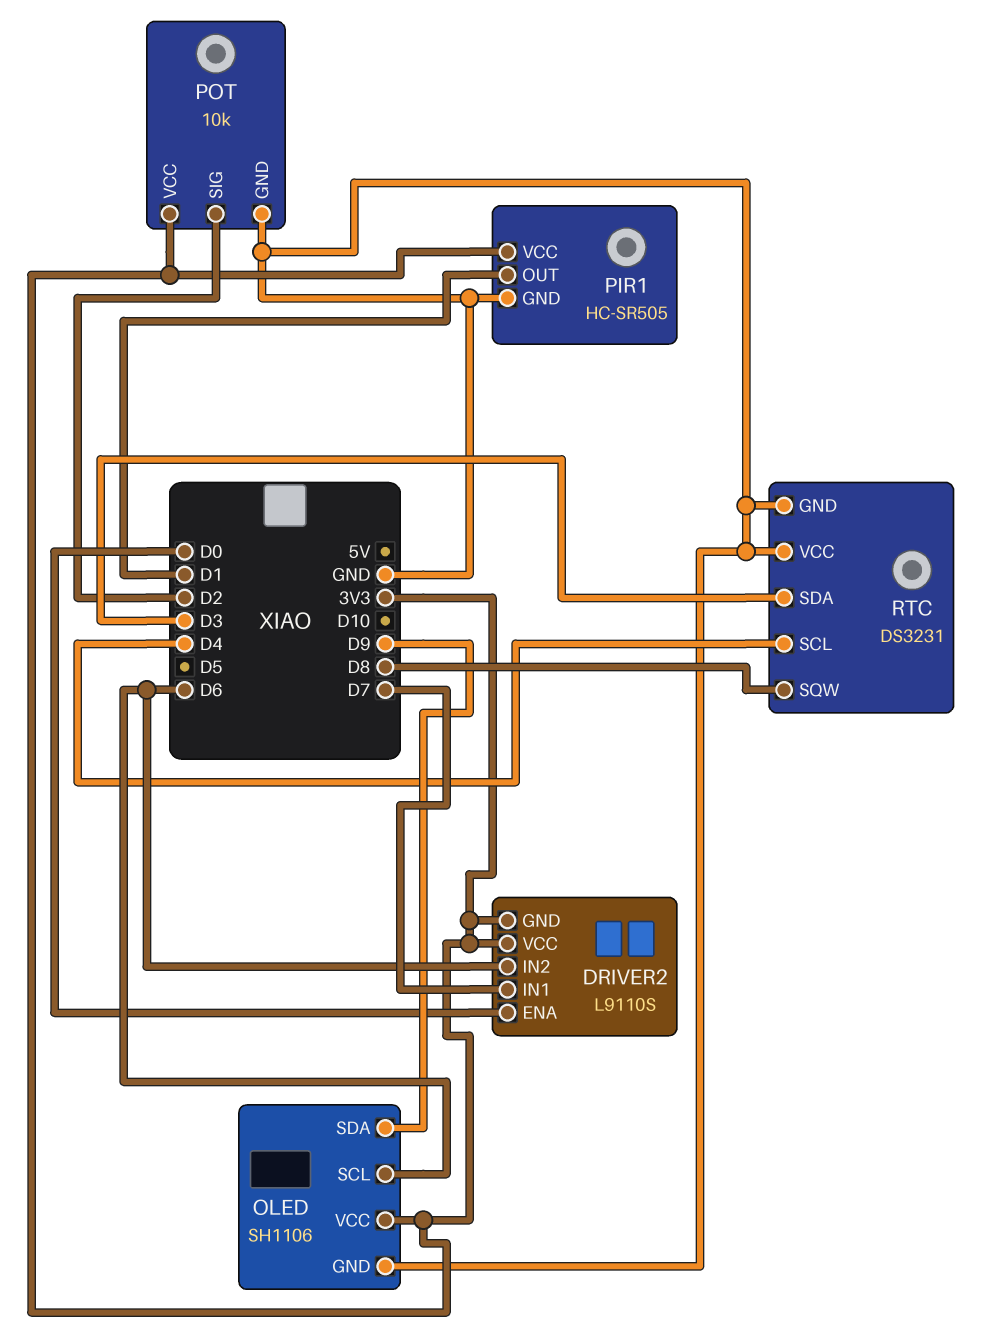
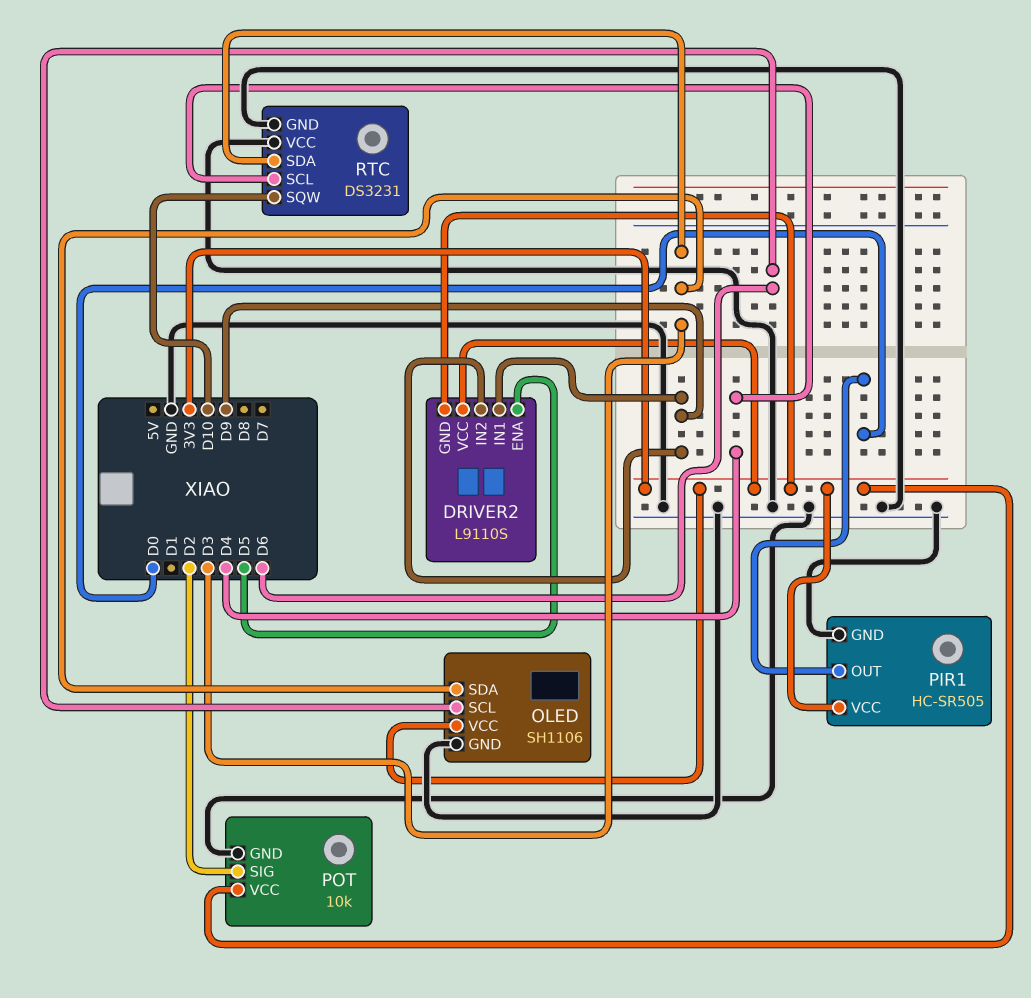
DRIVER2 pin ENA: D0 -> D5
DRIVER2 pin IN1: D7 -> D9
DRIVER2 pin IN2: D6 -> D9
OLED pin SDA: D9 -> D3
PIR1 pin OUT: D1 -> D0
RTC pin SQW: D8 -> D10

